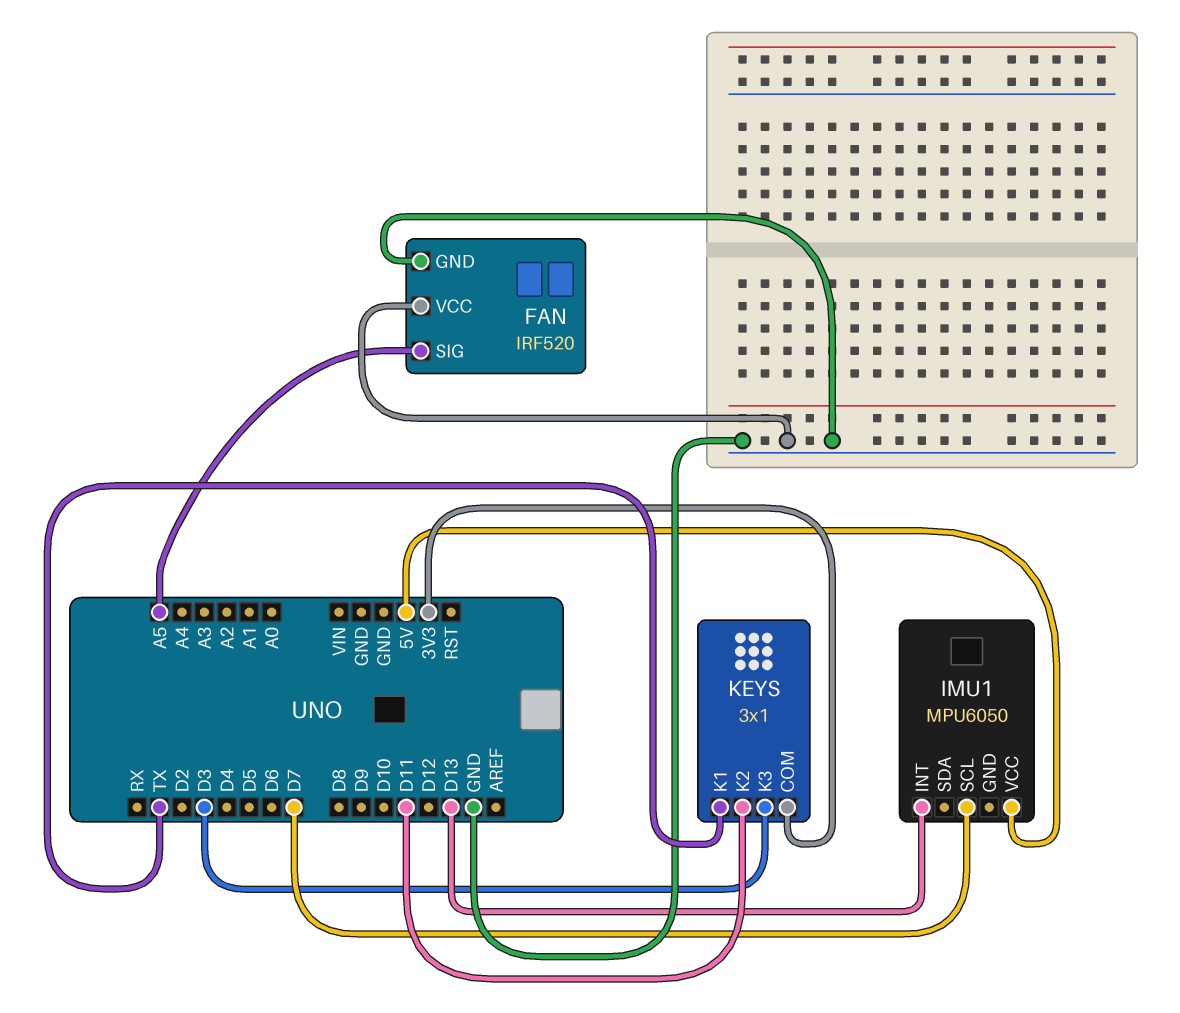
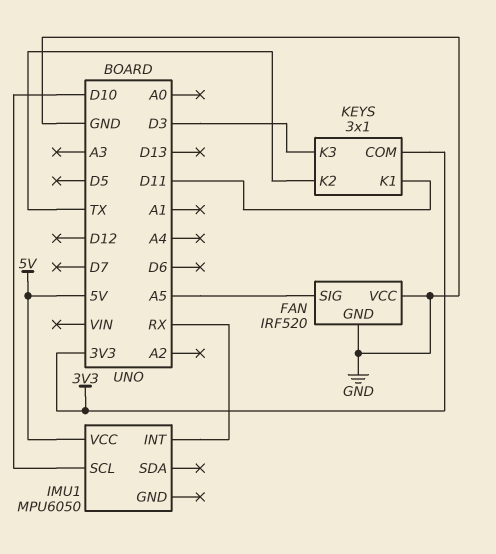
IMU1 pin INT: D13 -> RX
IMU1 pin SCL: D7 -> D10
KEYS pin K1: TX -> D11
KEYS pin K2: D11 -> TX

